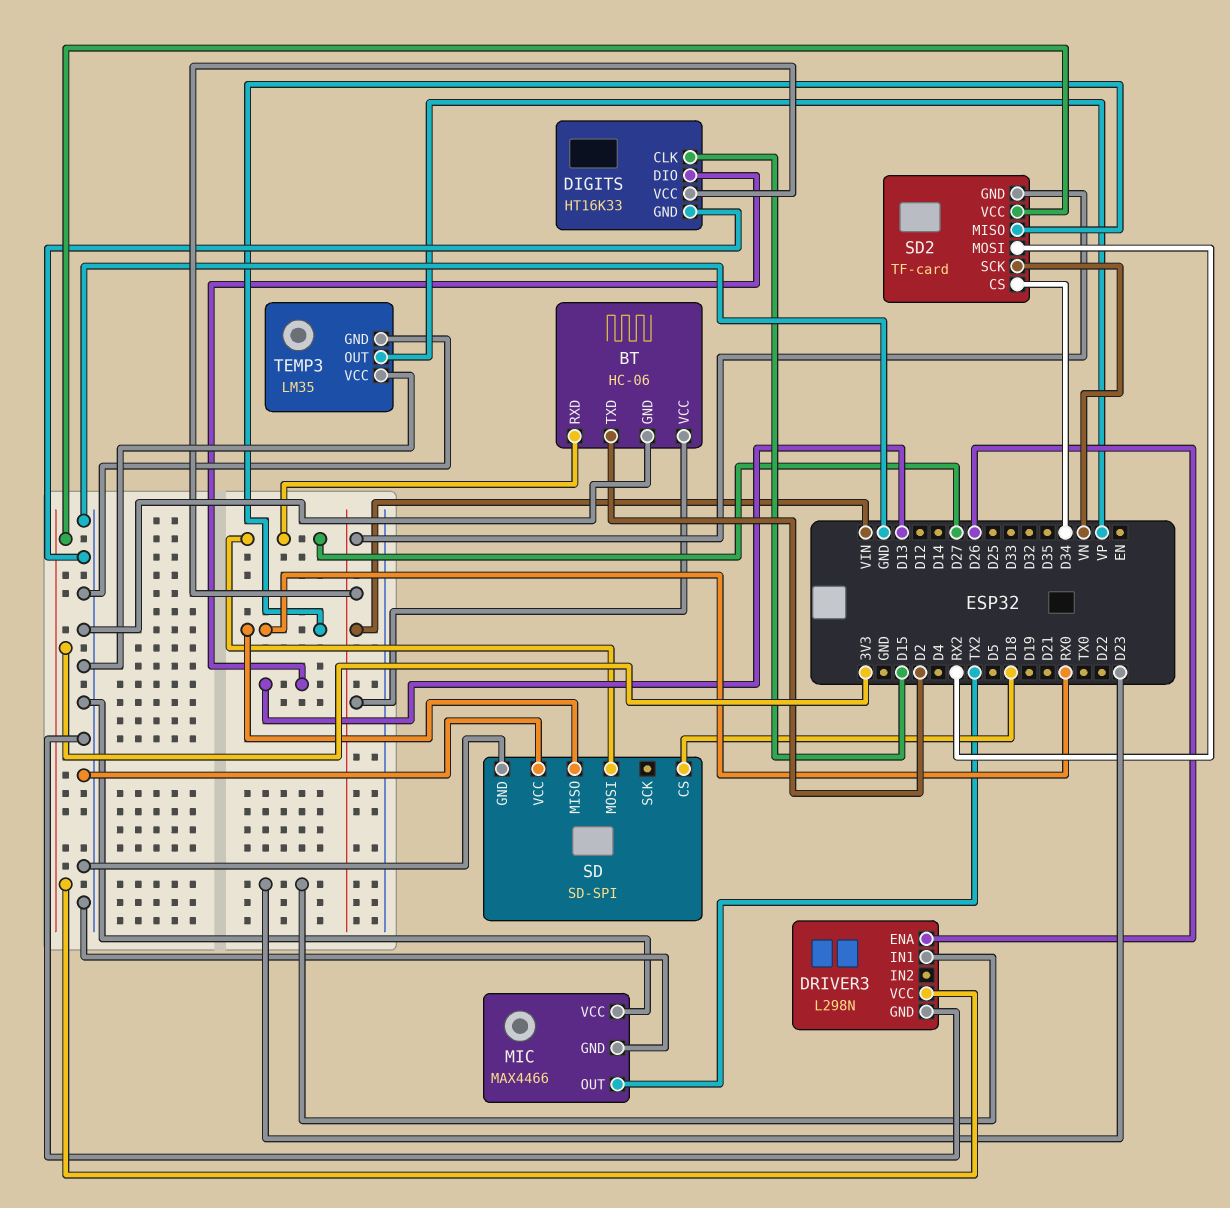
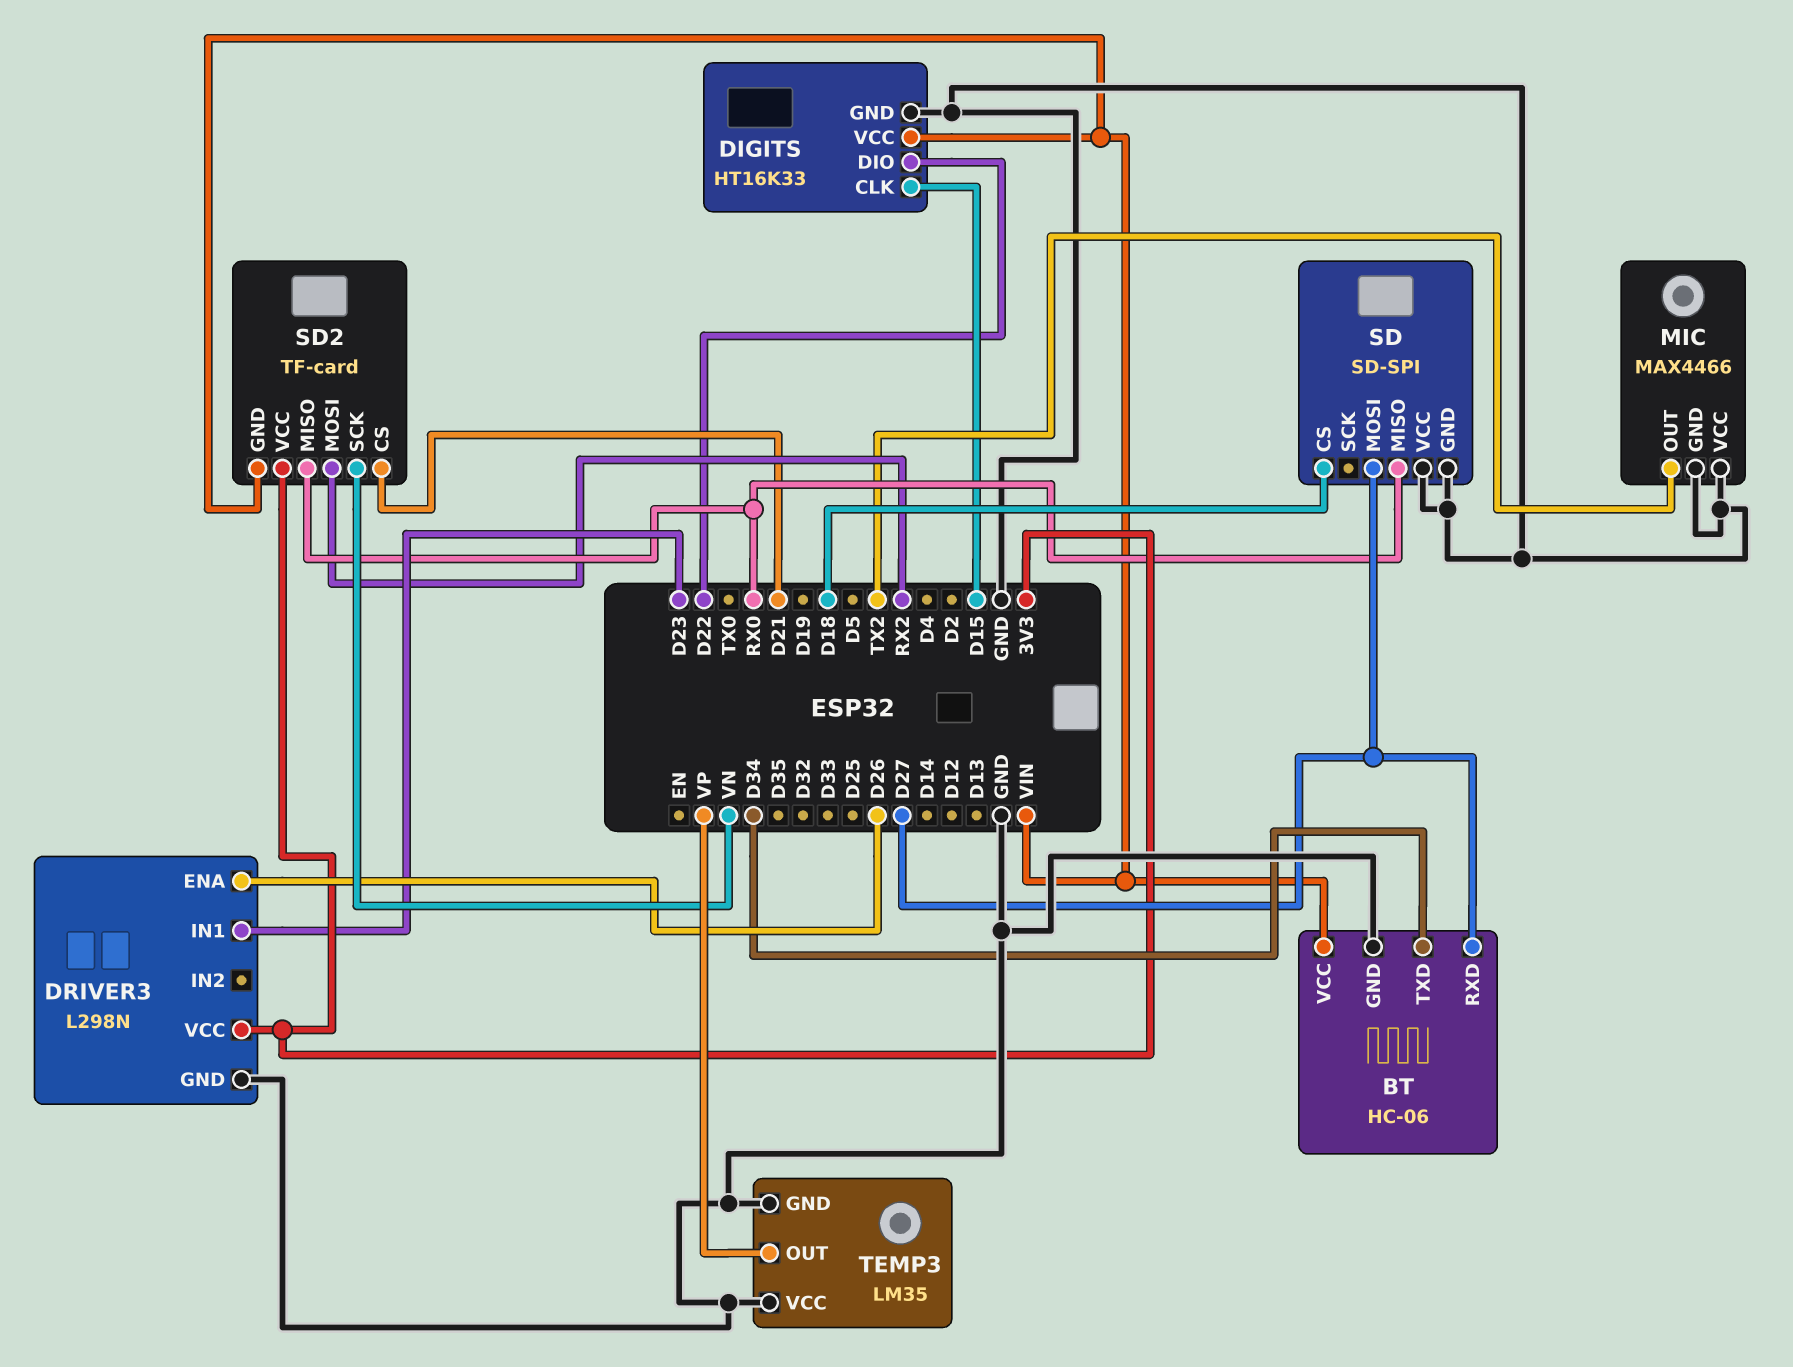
BT pin TXD: D2 -> D34
DIGITS pin DIO: D13 -> D22
SD2 pin CS: D34 -> D21

